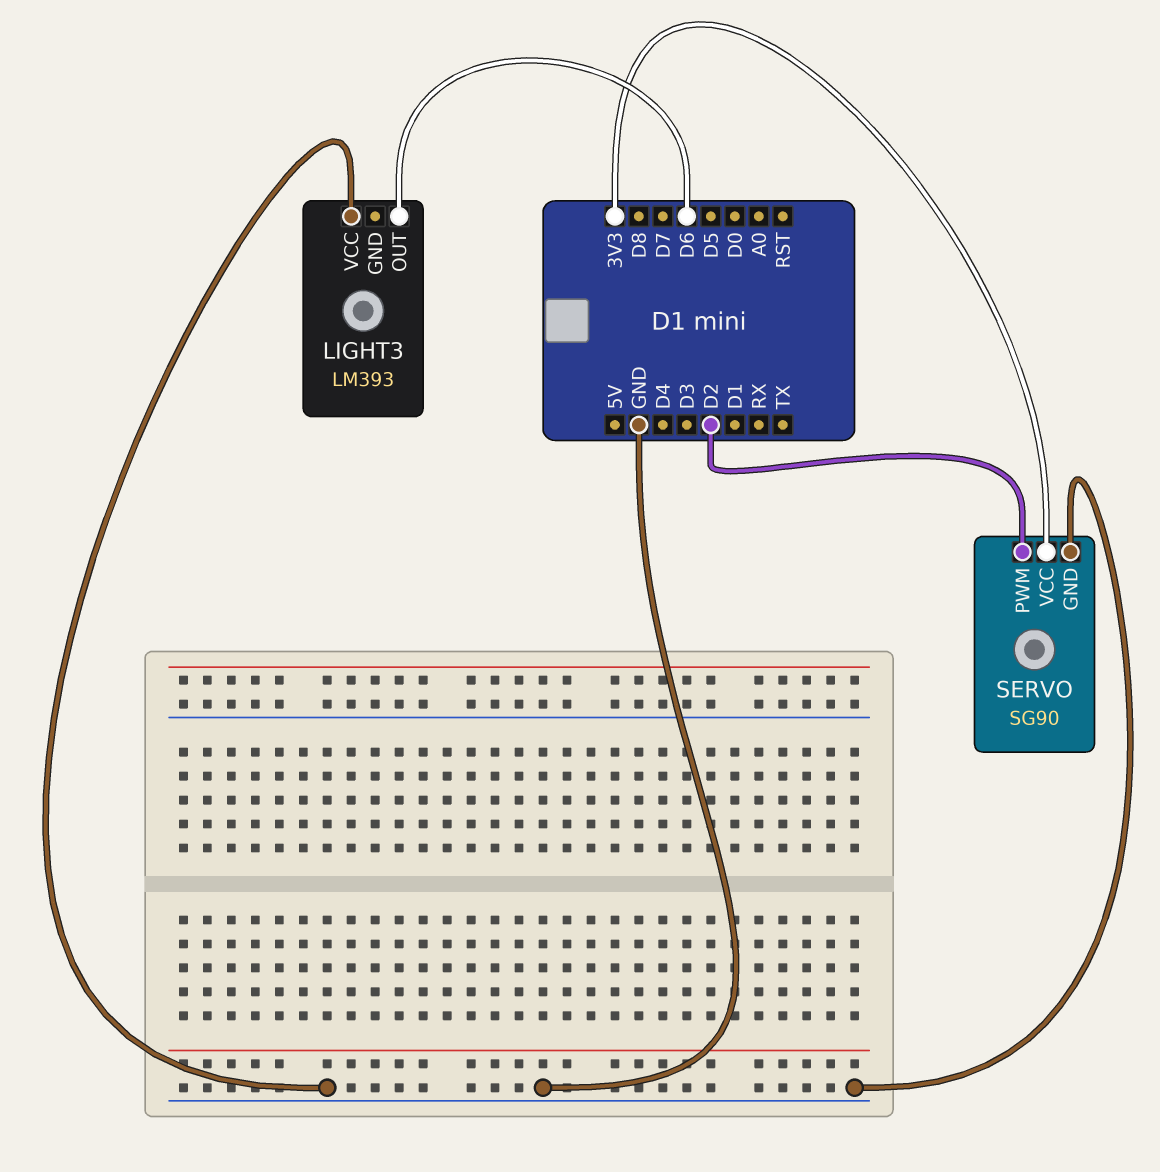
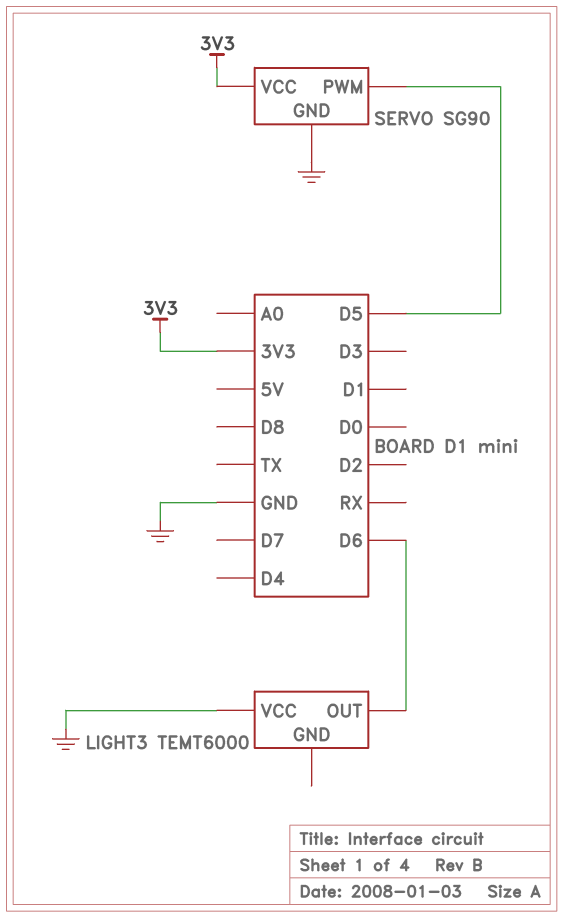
LIGHT3: LM393 -> TEMT6000
SERVO pin PWM: D2 -> D5

